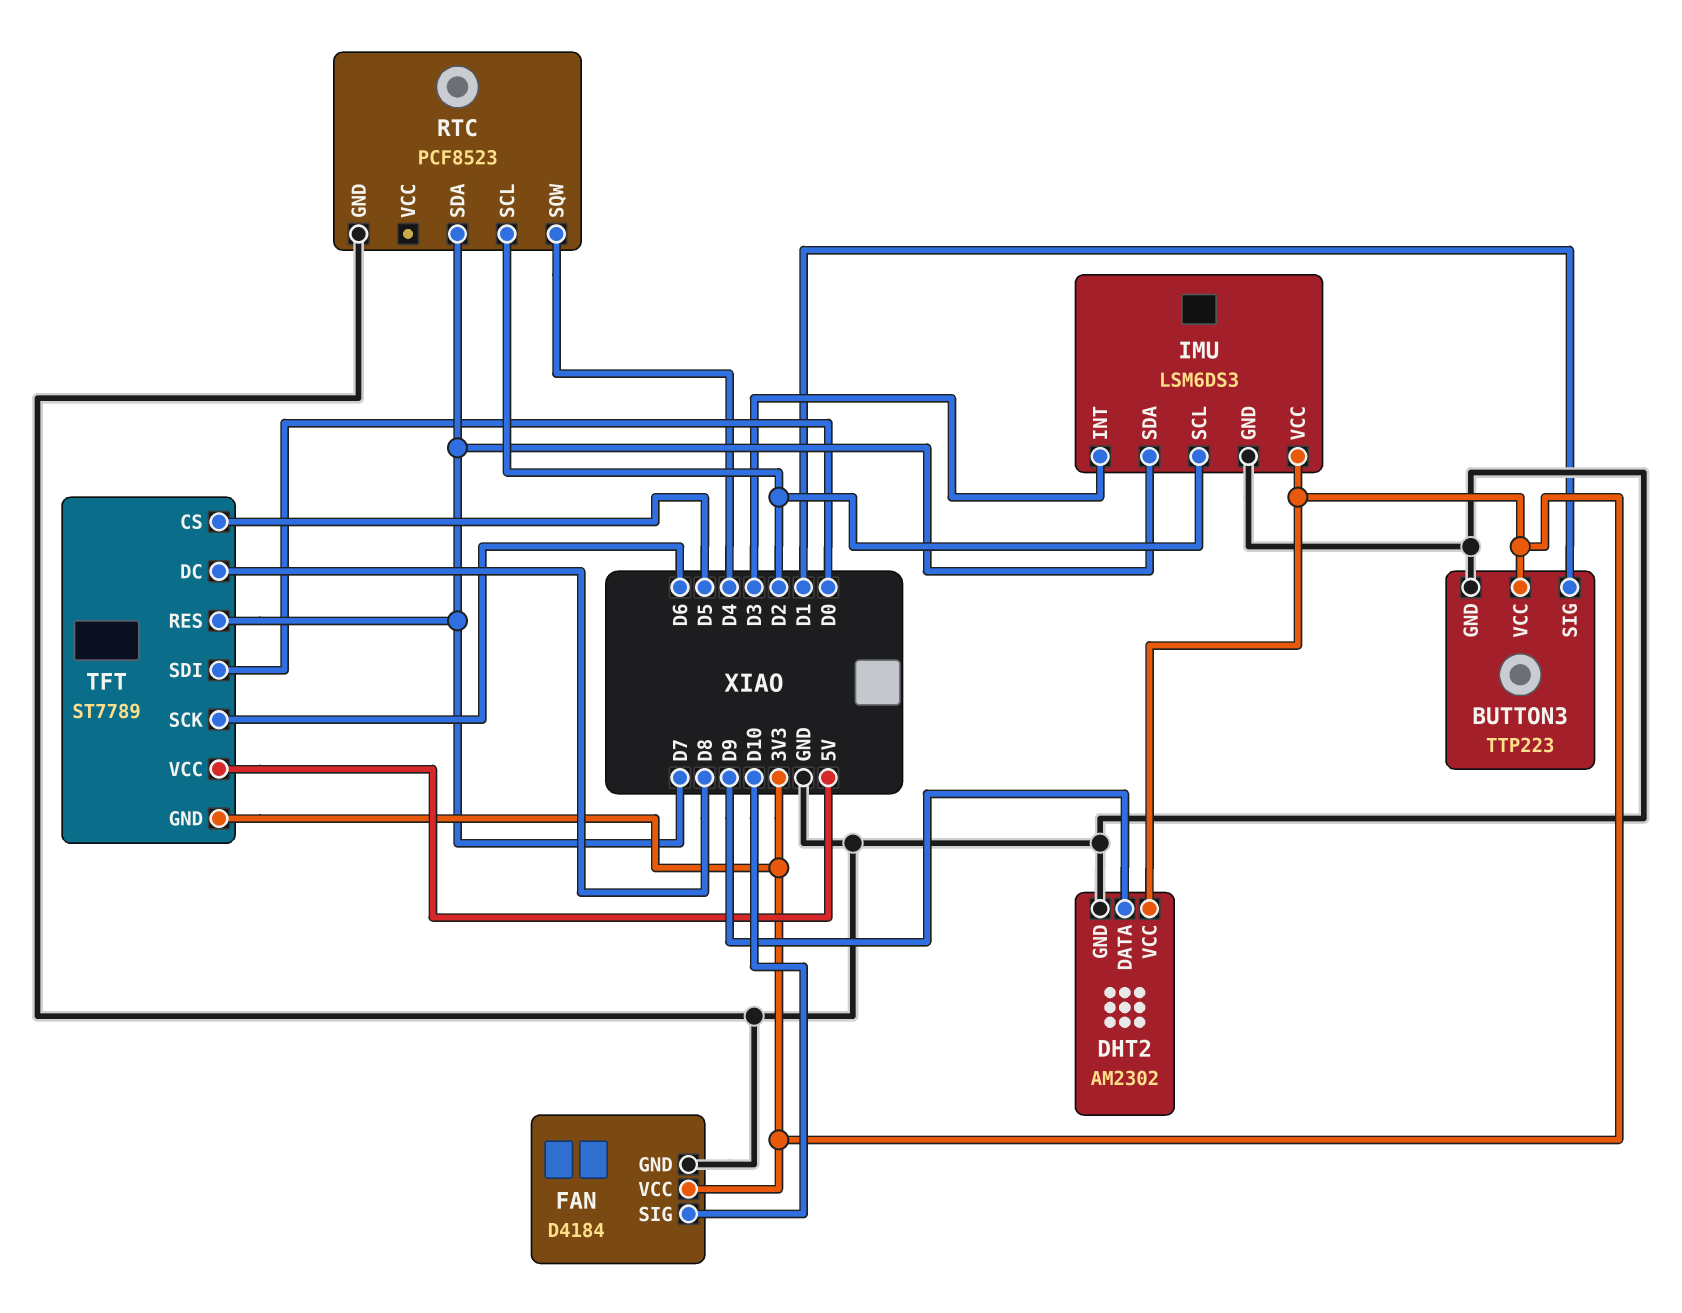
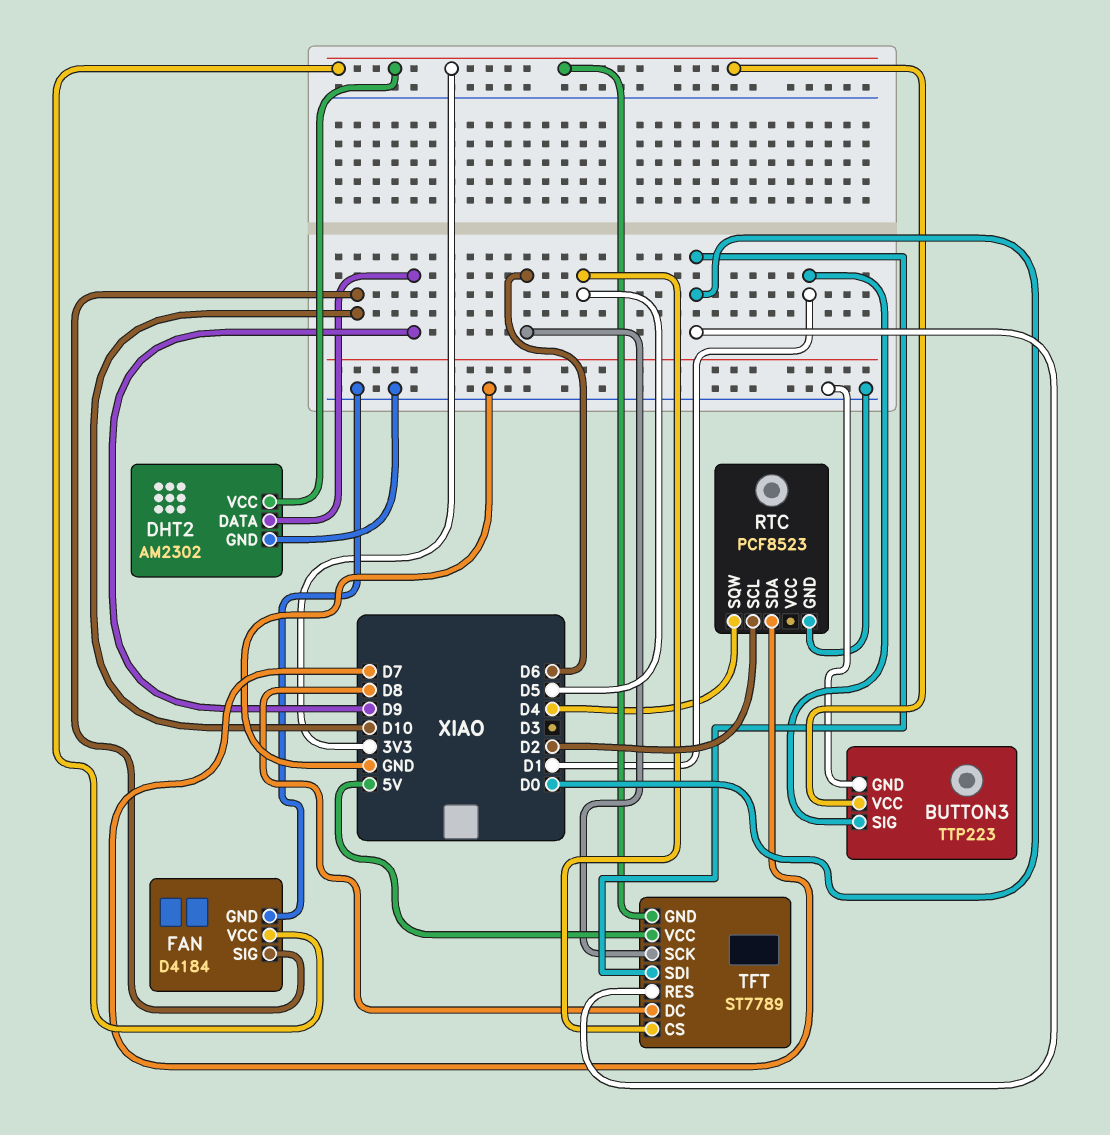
IMU: LSM6DS3 -> none
IMU pin GND: GND -> none
IMU pin INT: D3 -> none
IMU pin SCL: D2 -> none
IMU pin SDA: D7 -> none
IMU pin VCC: 3V3 -> none
TFT pin RES: D7 -> D0

